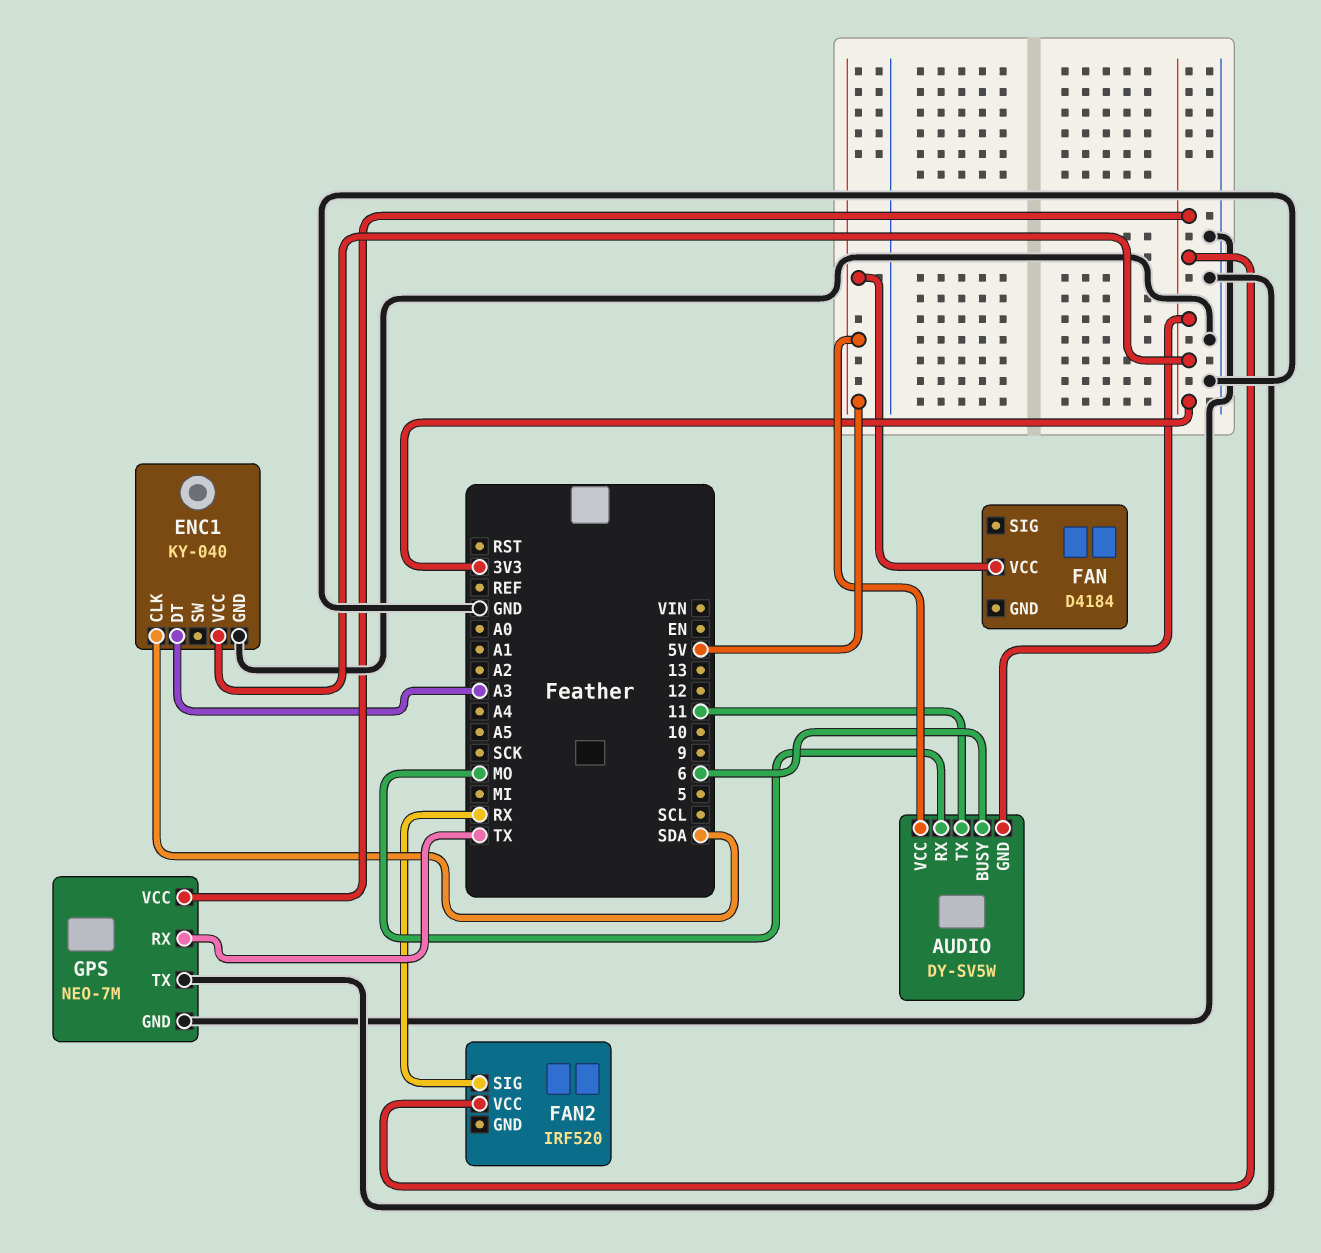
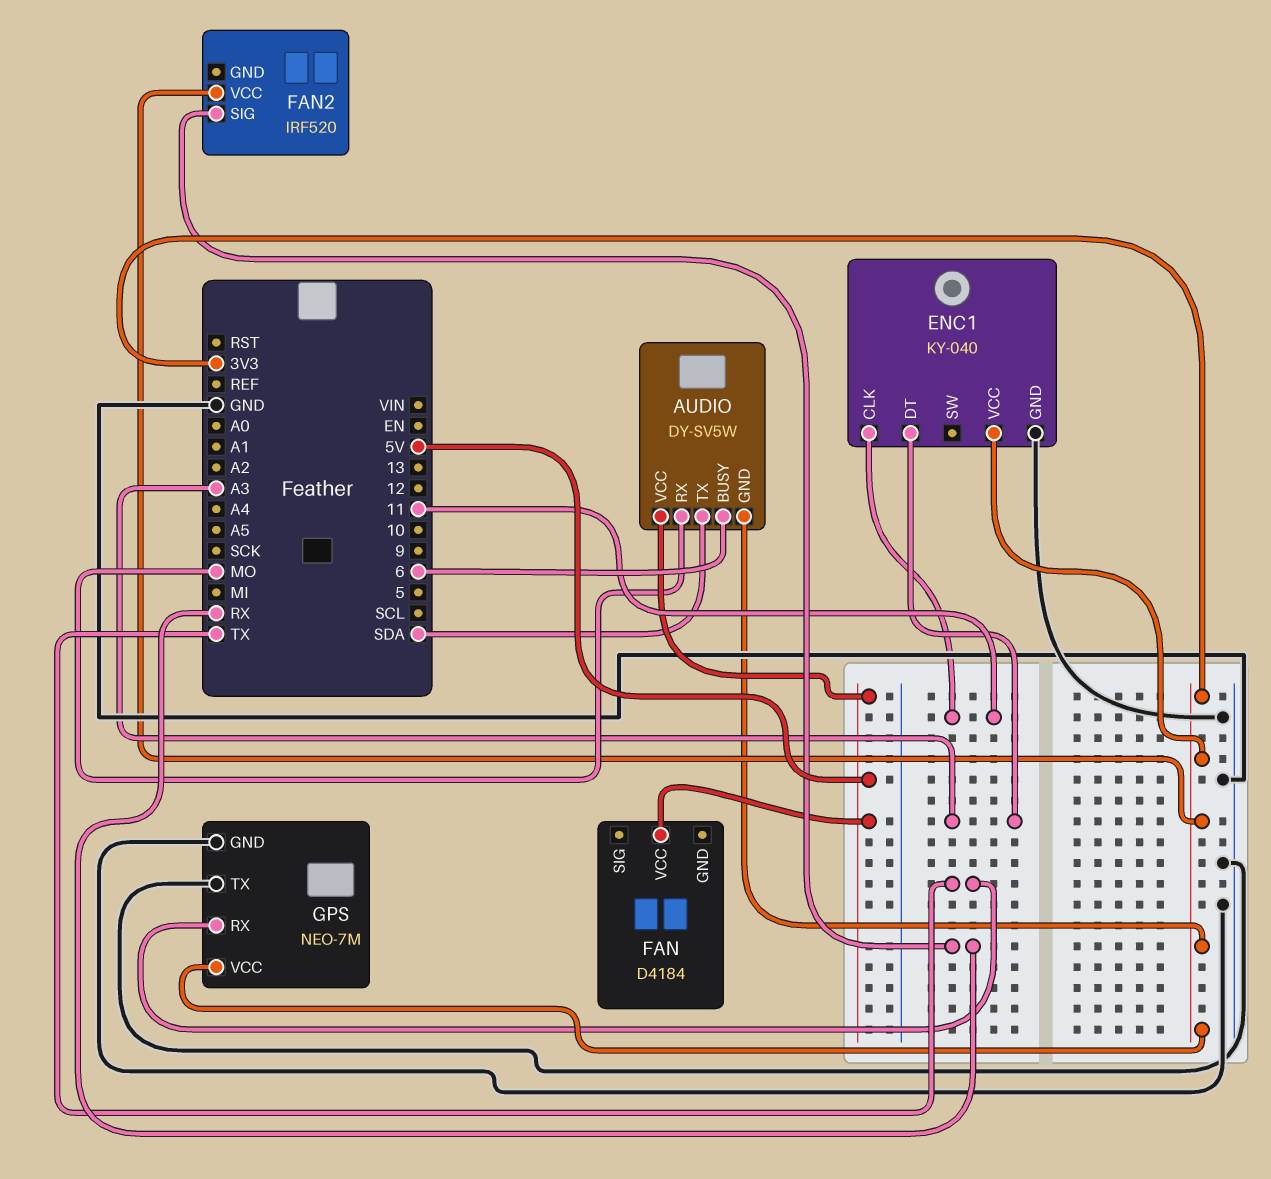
AUDIO pin TX: 11 -> SDA
ENC1 pin CLK: SDA -> 11

